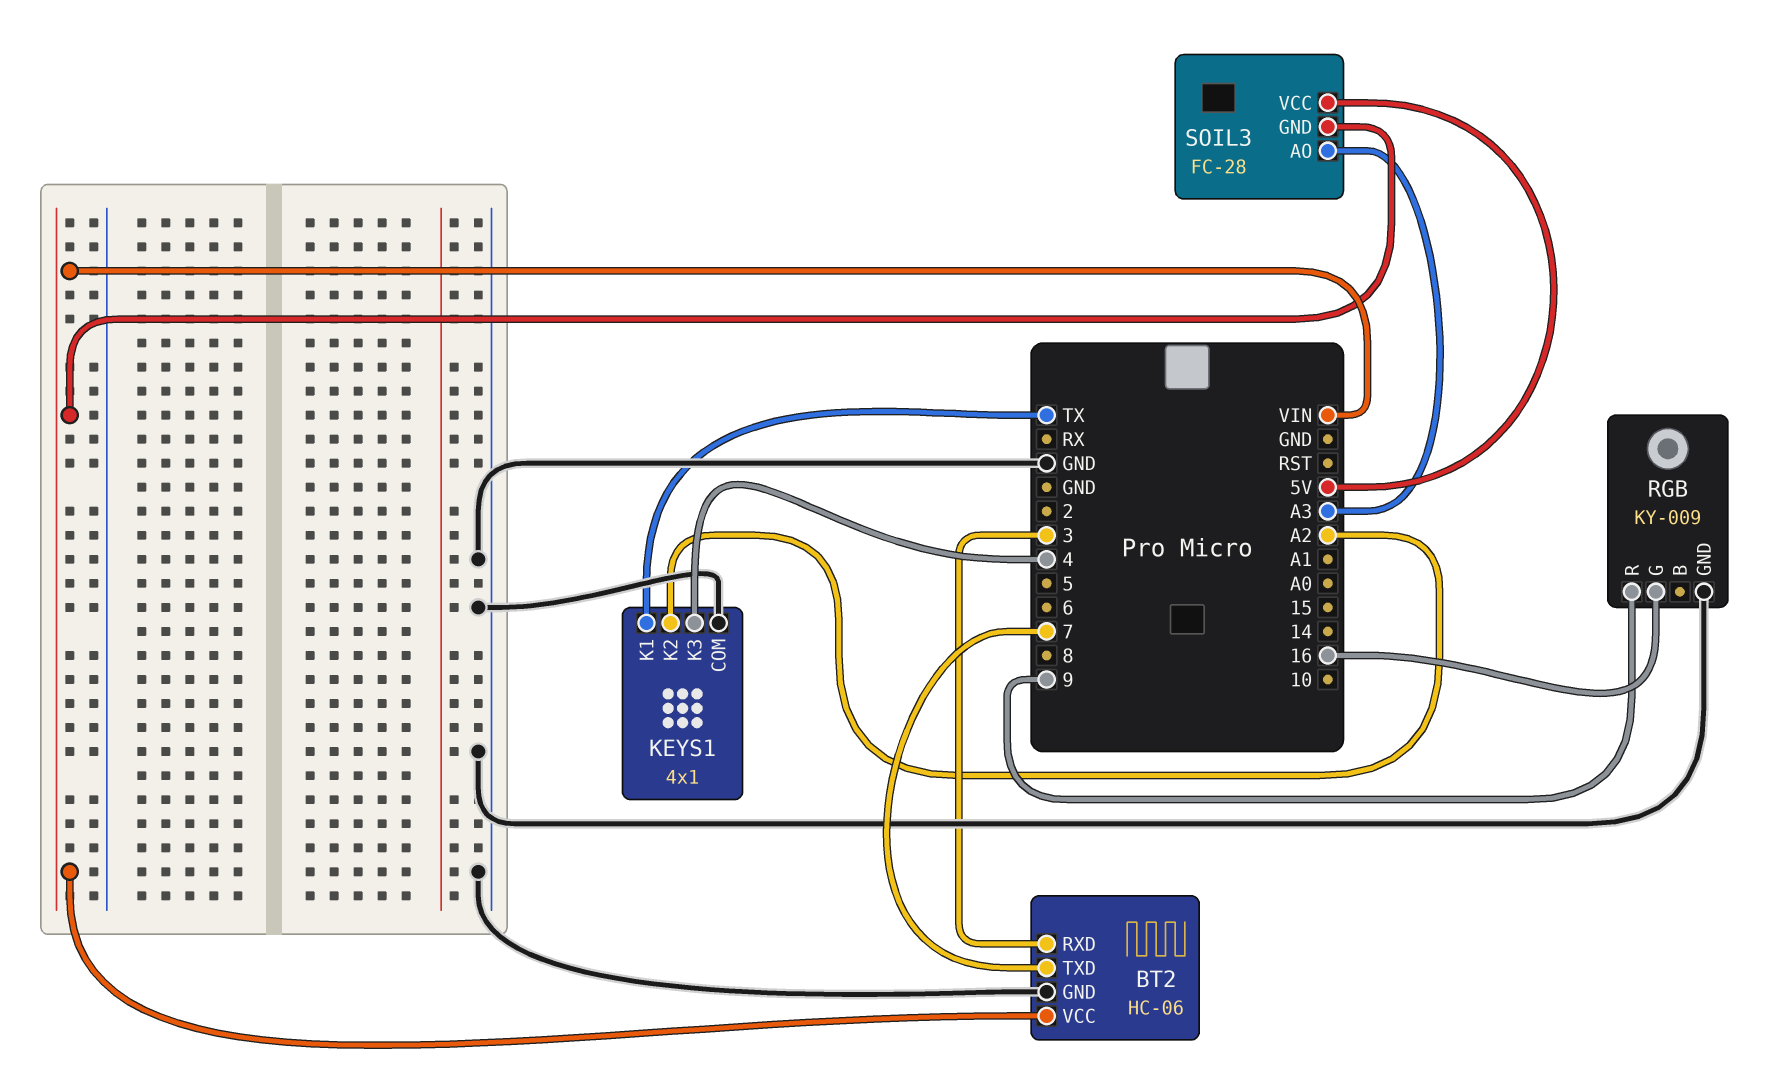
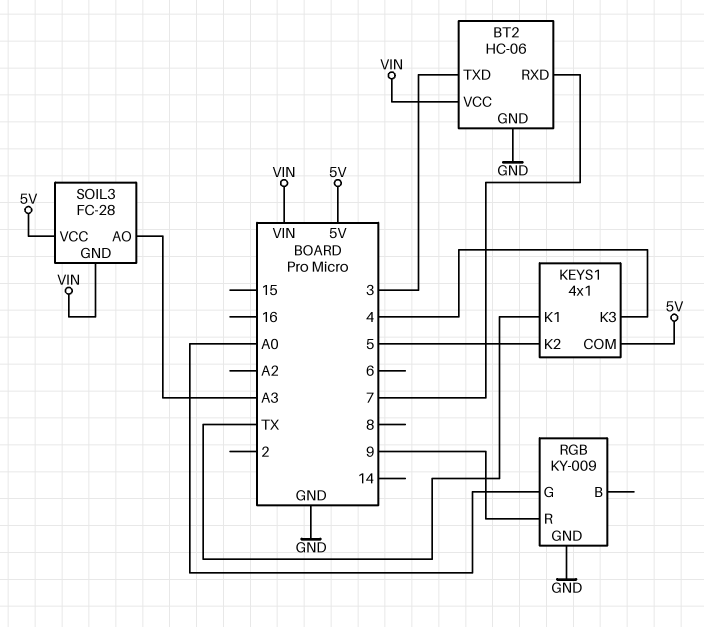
BT2 pin RXD: 3 -> 7
BT2 pin TXD: 7 -> 3
KEYS1 pin COM: GND -> 5V
KEYS1 pin K2: A2 -> 5
RGB pin G: 16 -> A0

